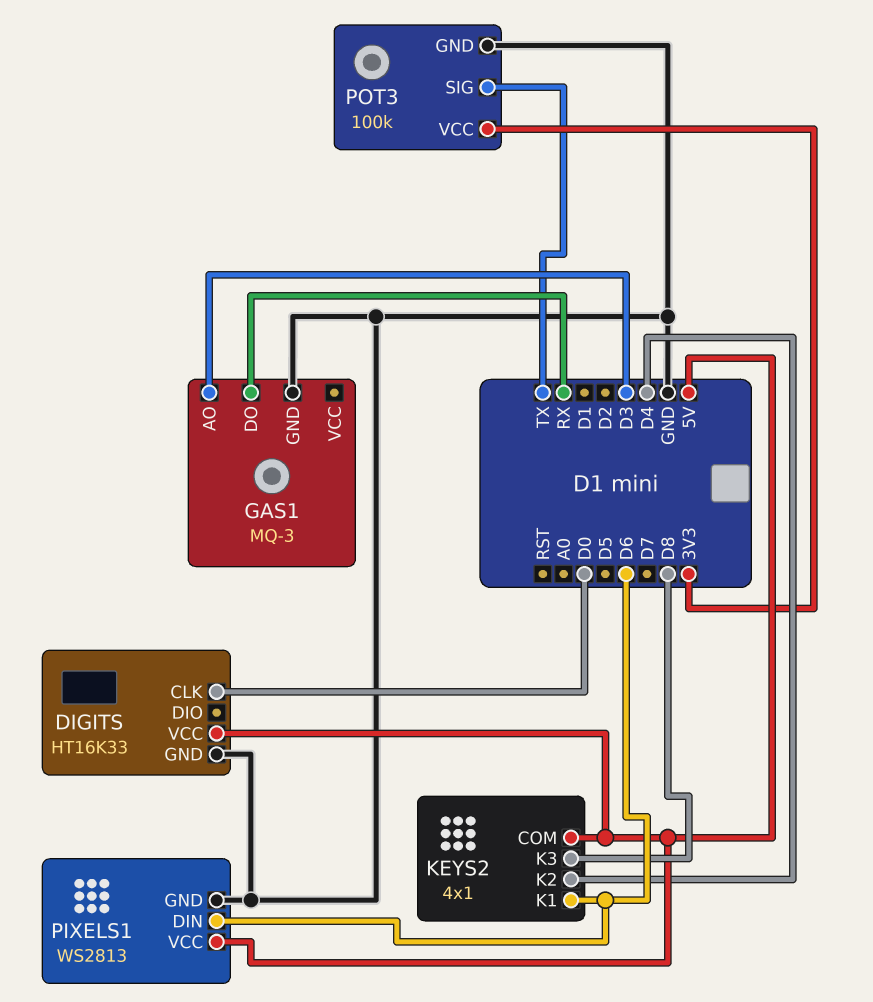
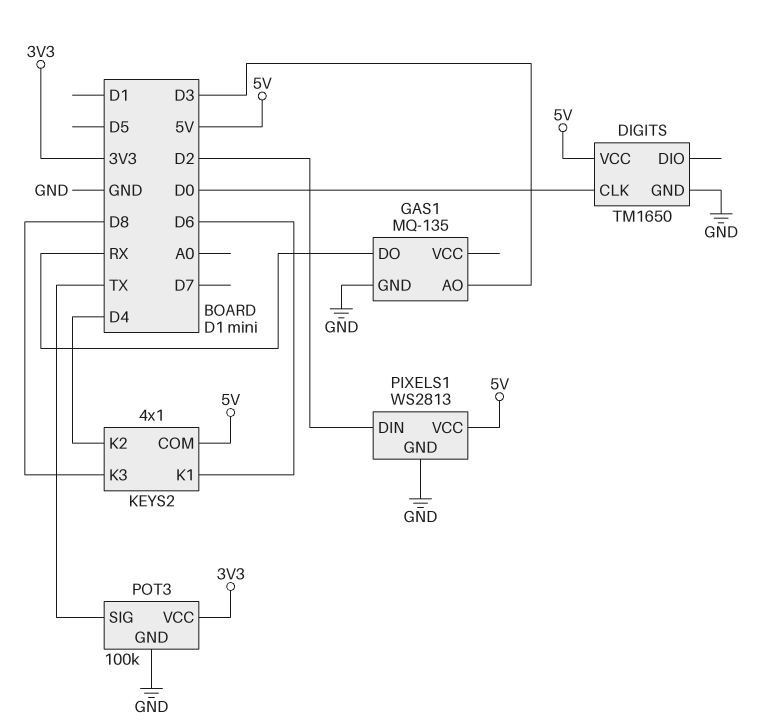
DIGITS: HT16K33 -> TM1650
GAS1: MQ-3 -> MQ-135
PIXELS1 pin DIN: D6 -> D2

